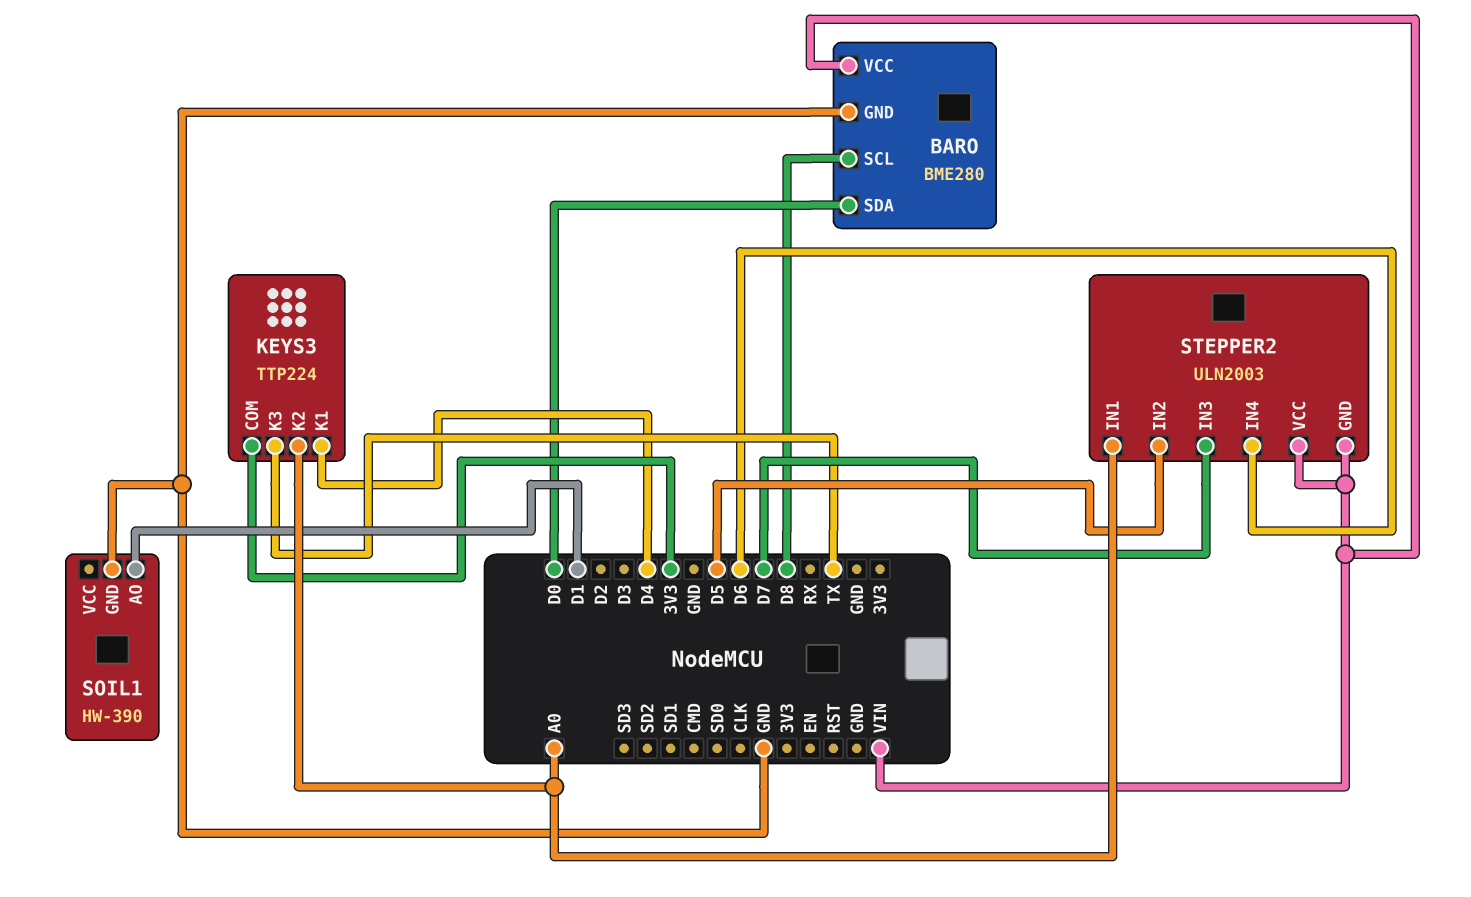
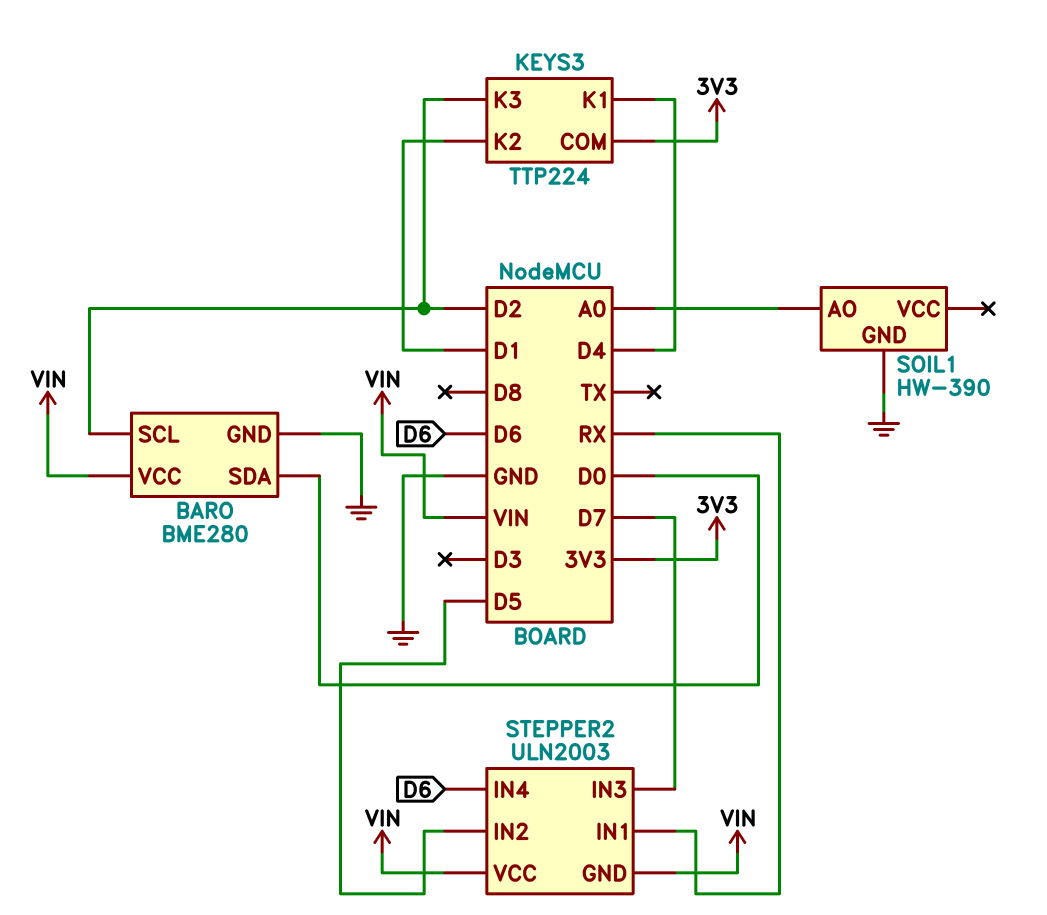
BARO pin SCL: D8 -> D2
KEYS3 pin K2: A0 -> D1
KEYS3 pin K3: TX -> D2
SOIL1 pin AO: D1 -> A0
STEPPER2 pin IN1: A0 -> RX

